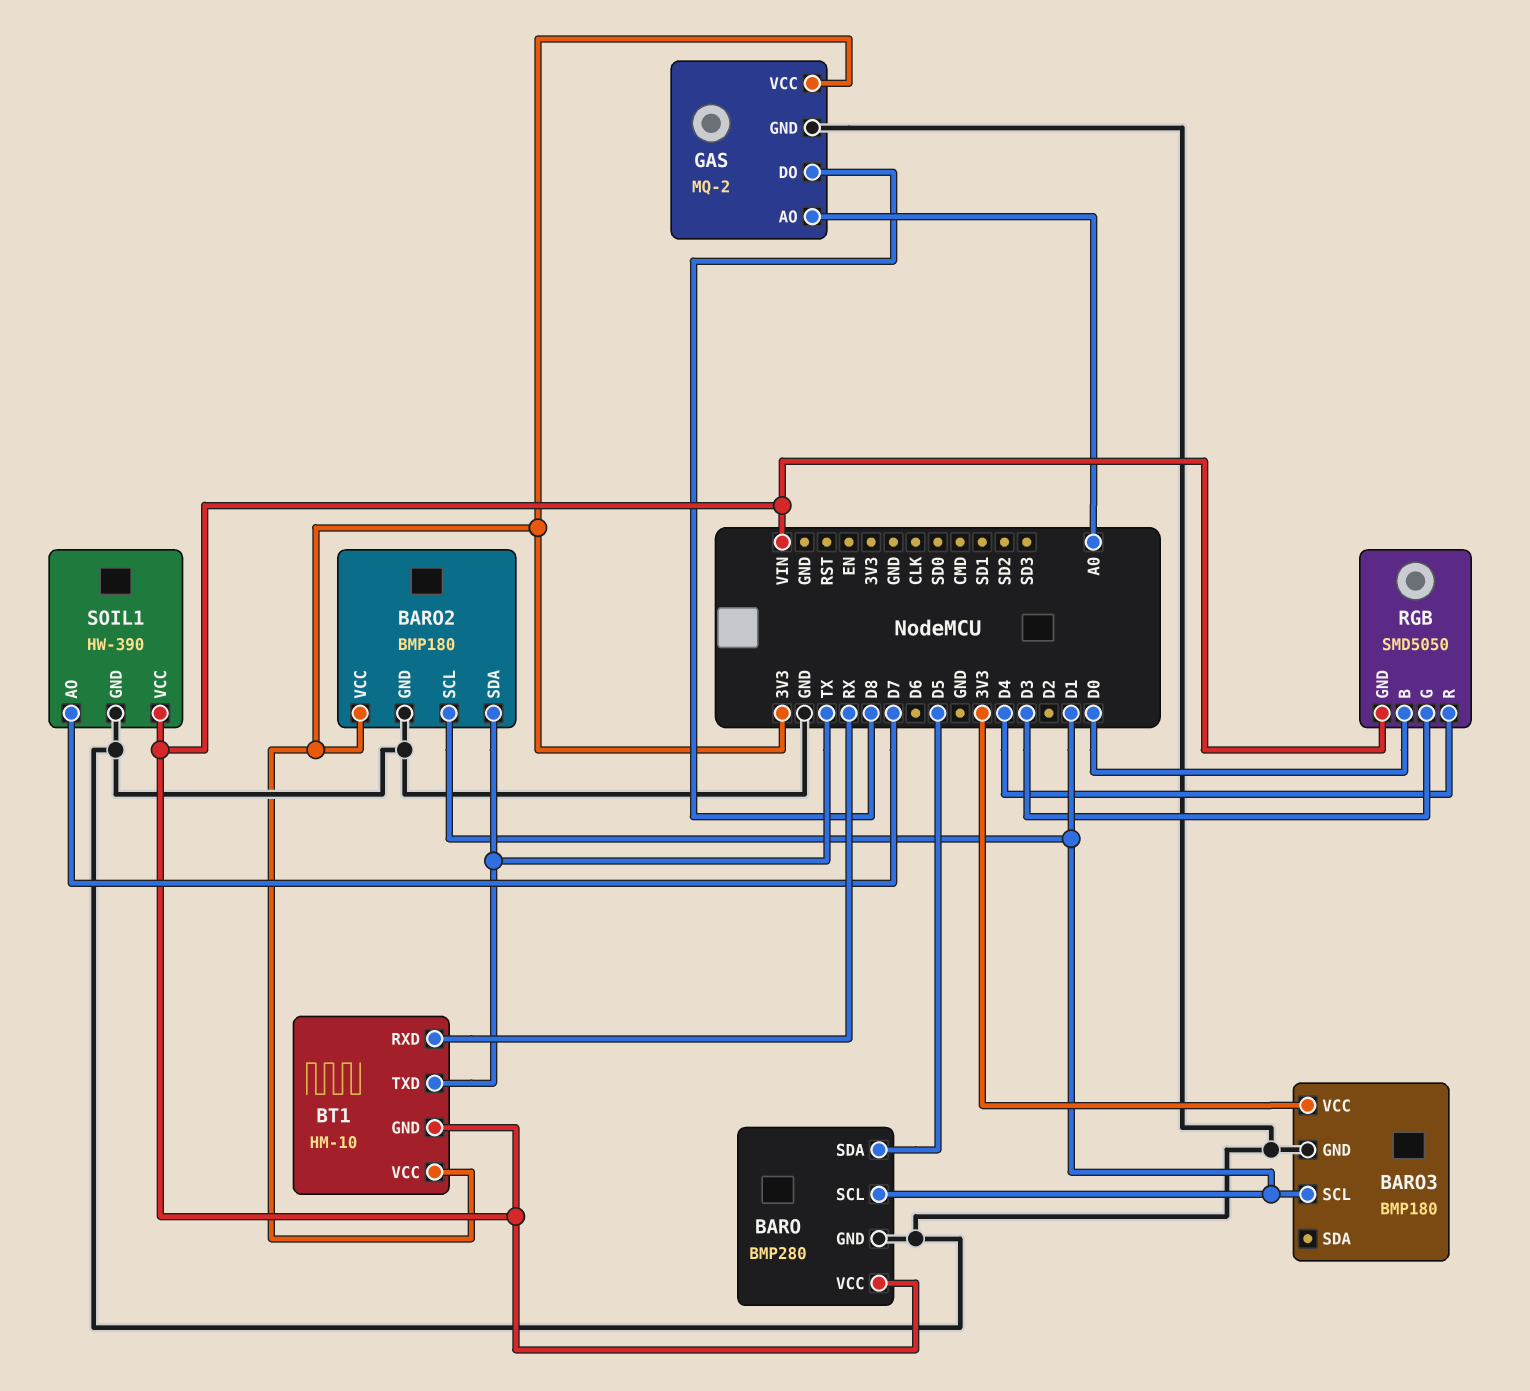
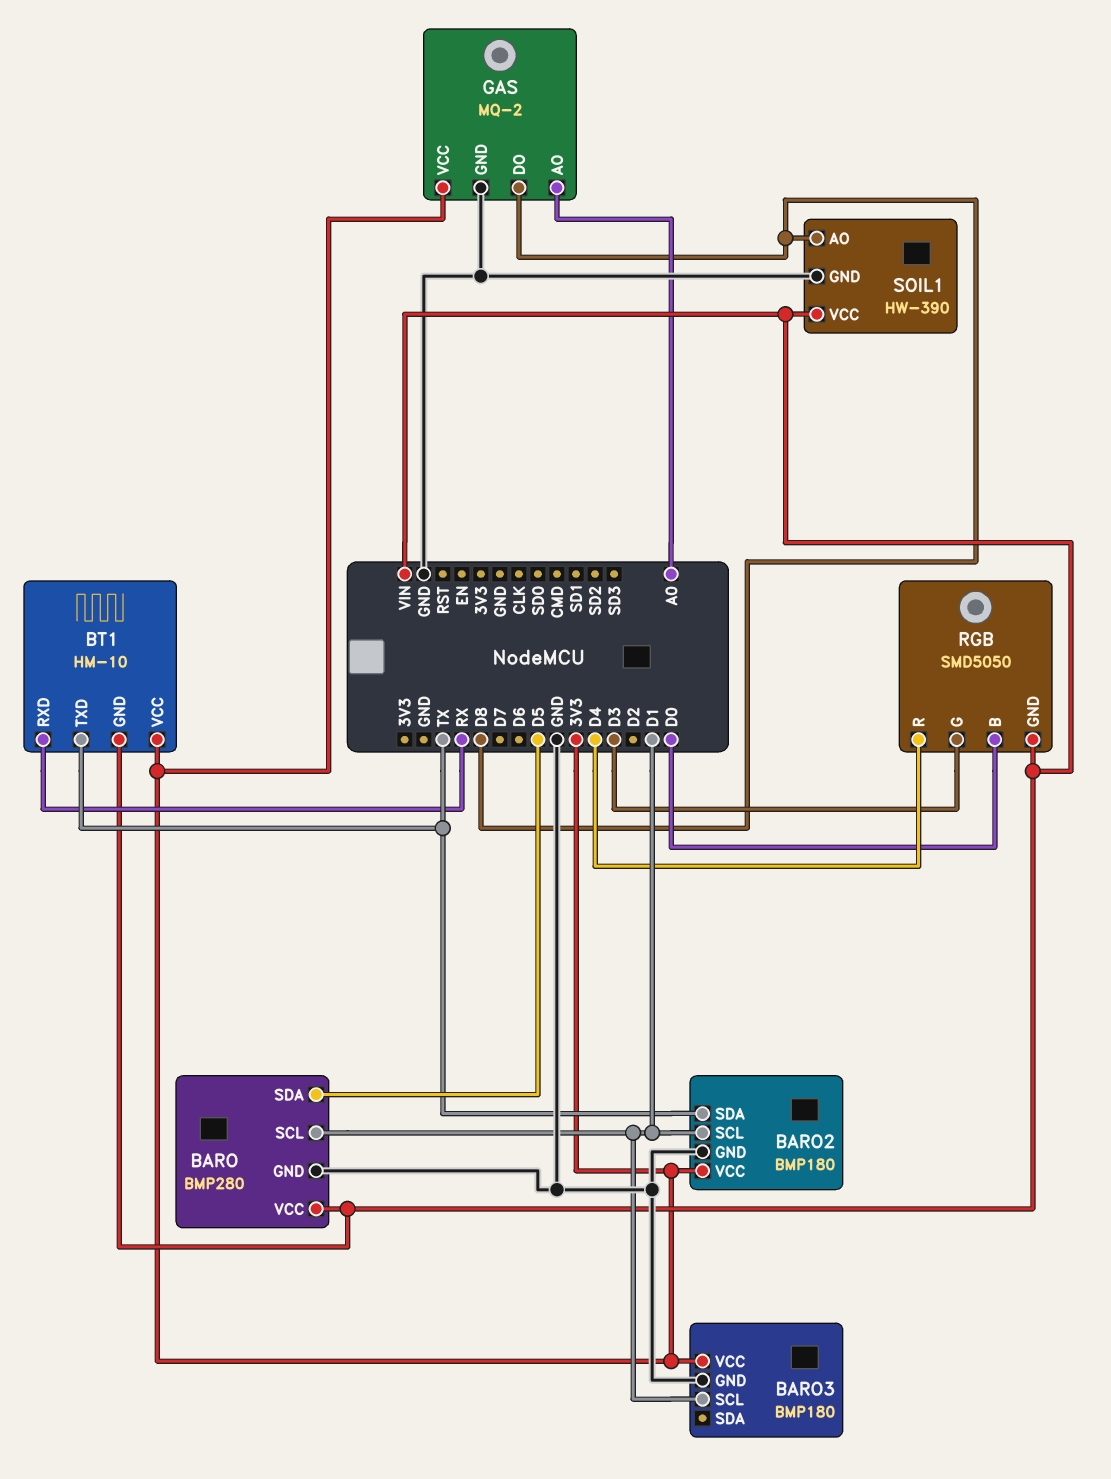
SOIL1 pin AO: D7 -> D8

